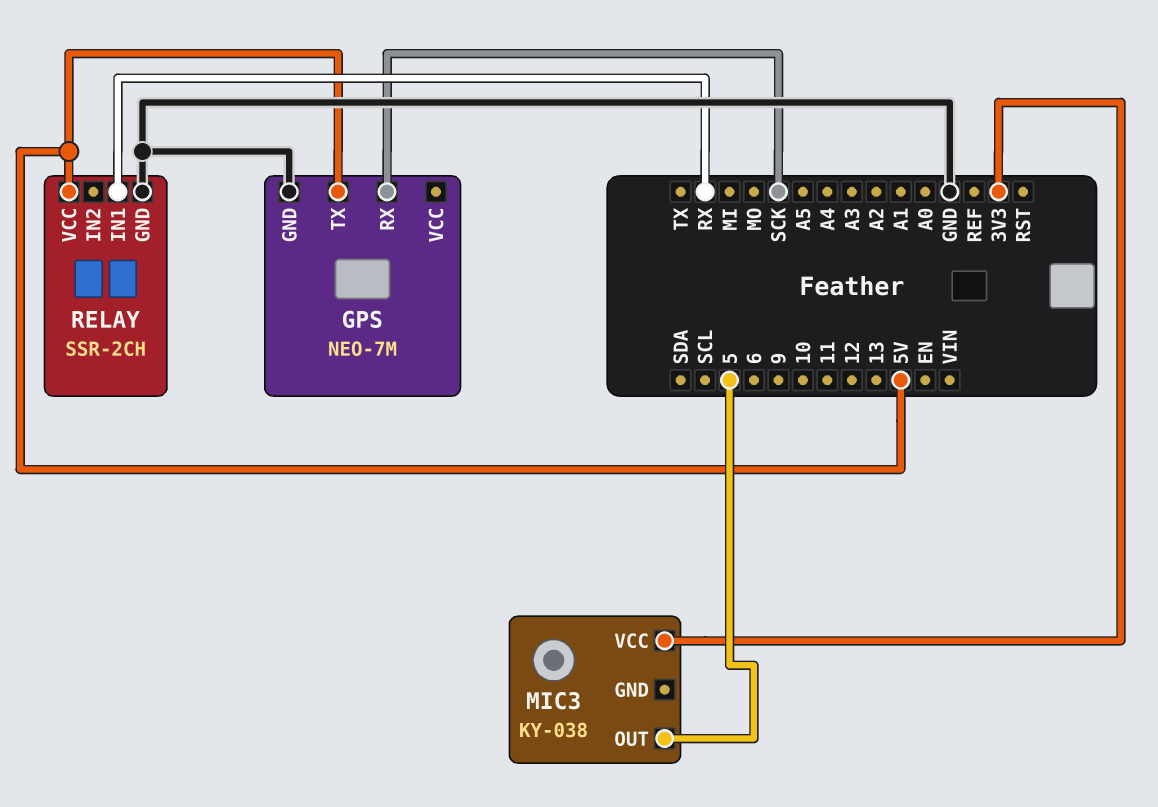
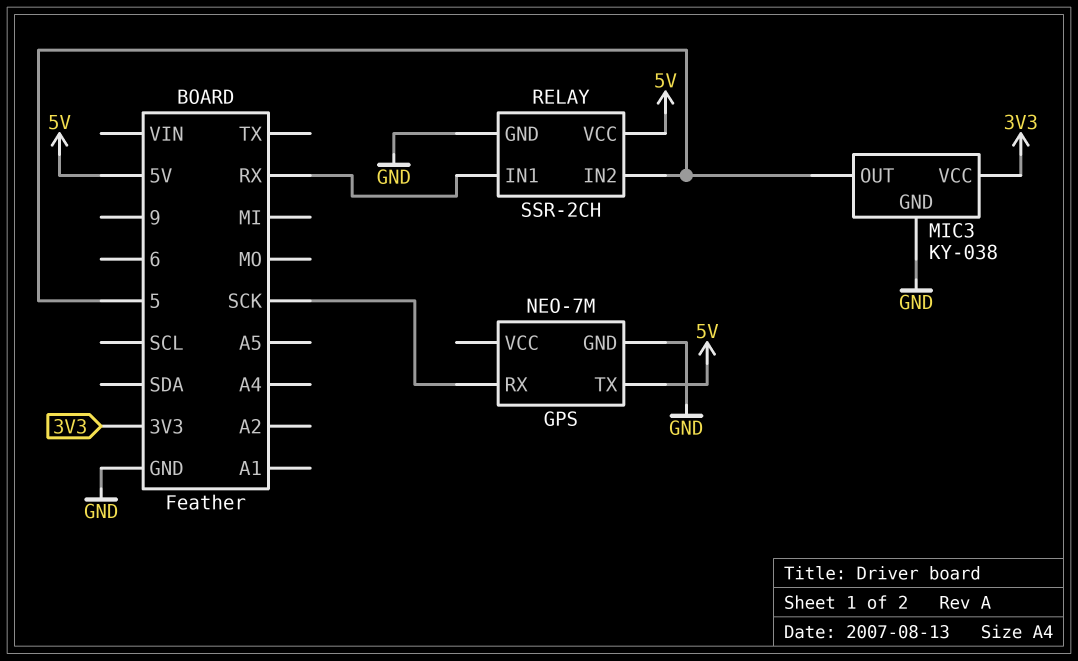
MIC3 pin GND: none -> GND
RELAY pin IN2: none -> 5

